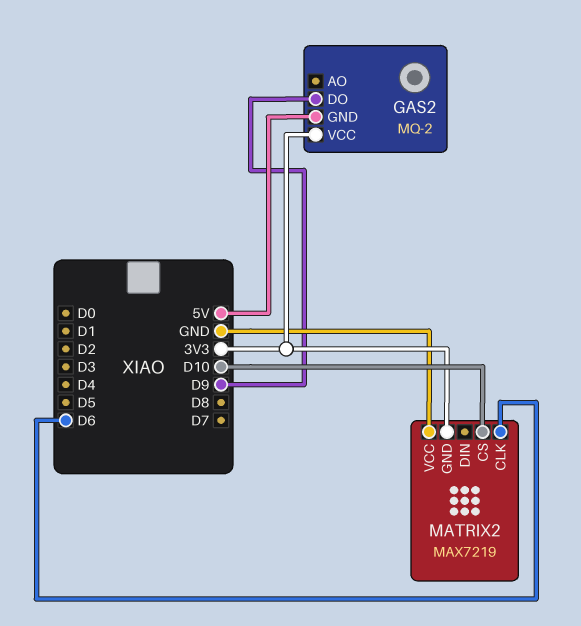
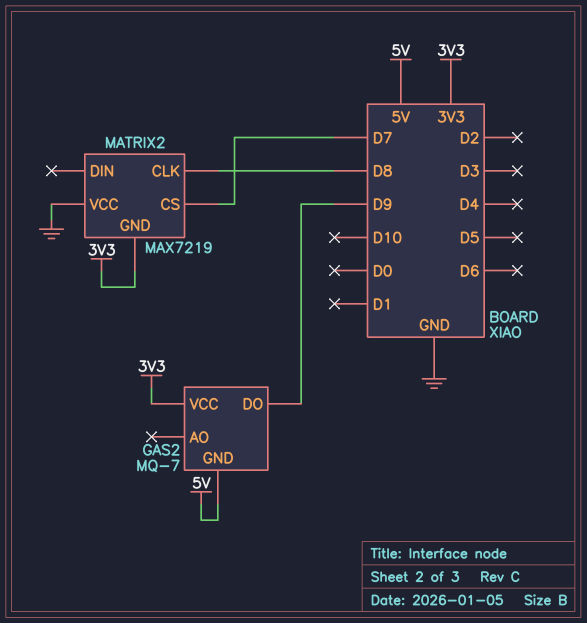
GAS2: MQ-2 -> MQ-7
MATRIX2 pin CLK: D6 -> D8
MATRIX2 pin CS: D10 -> D7

